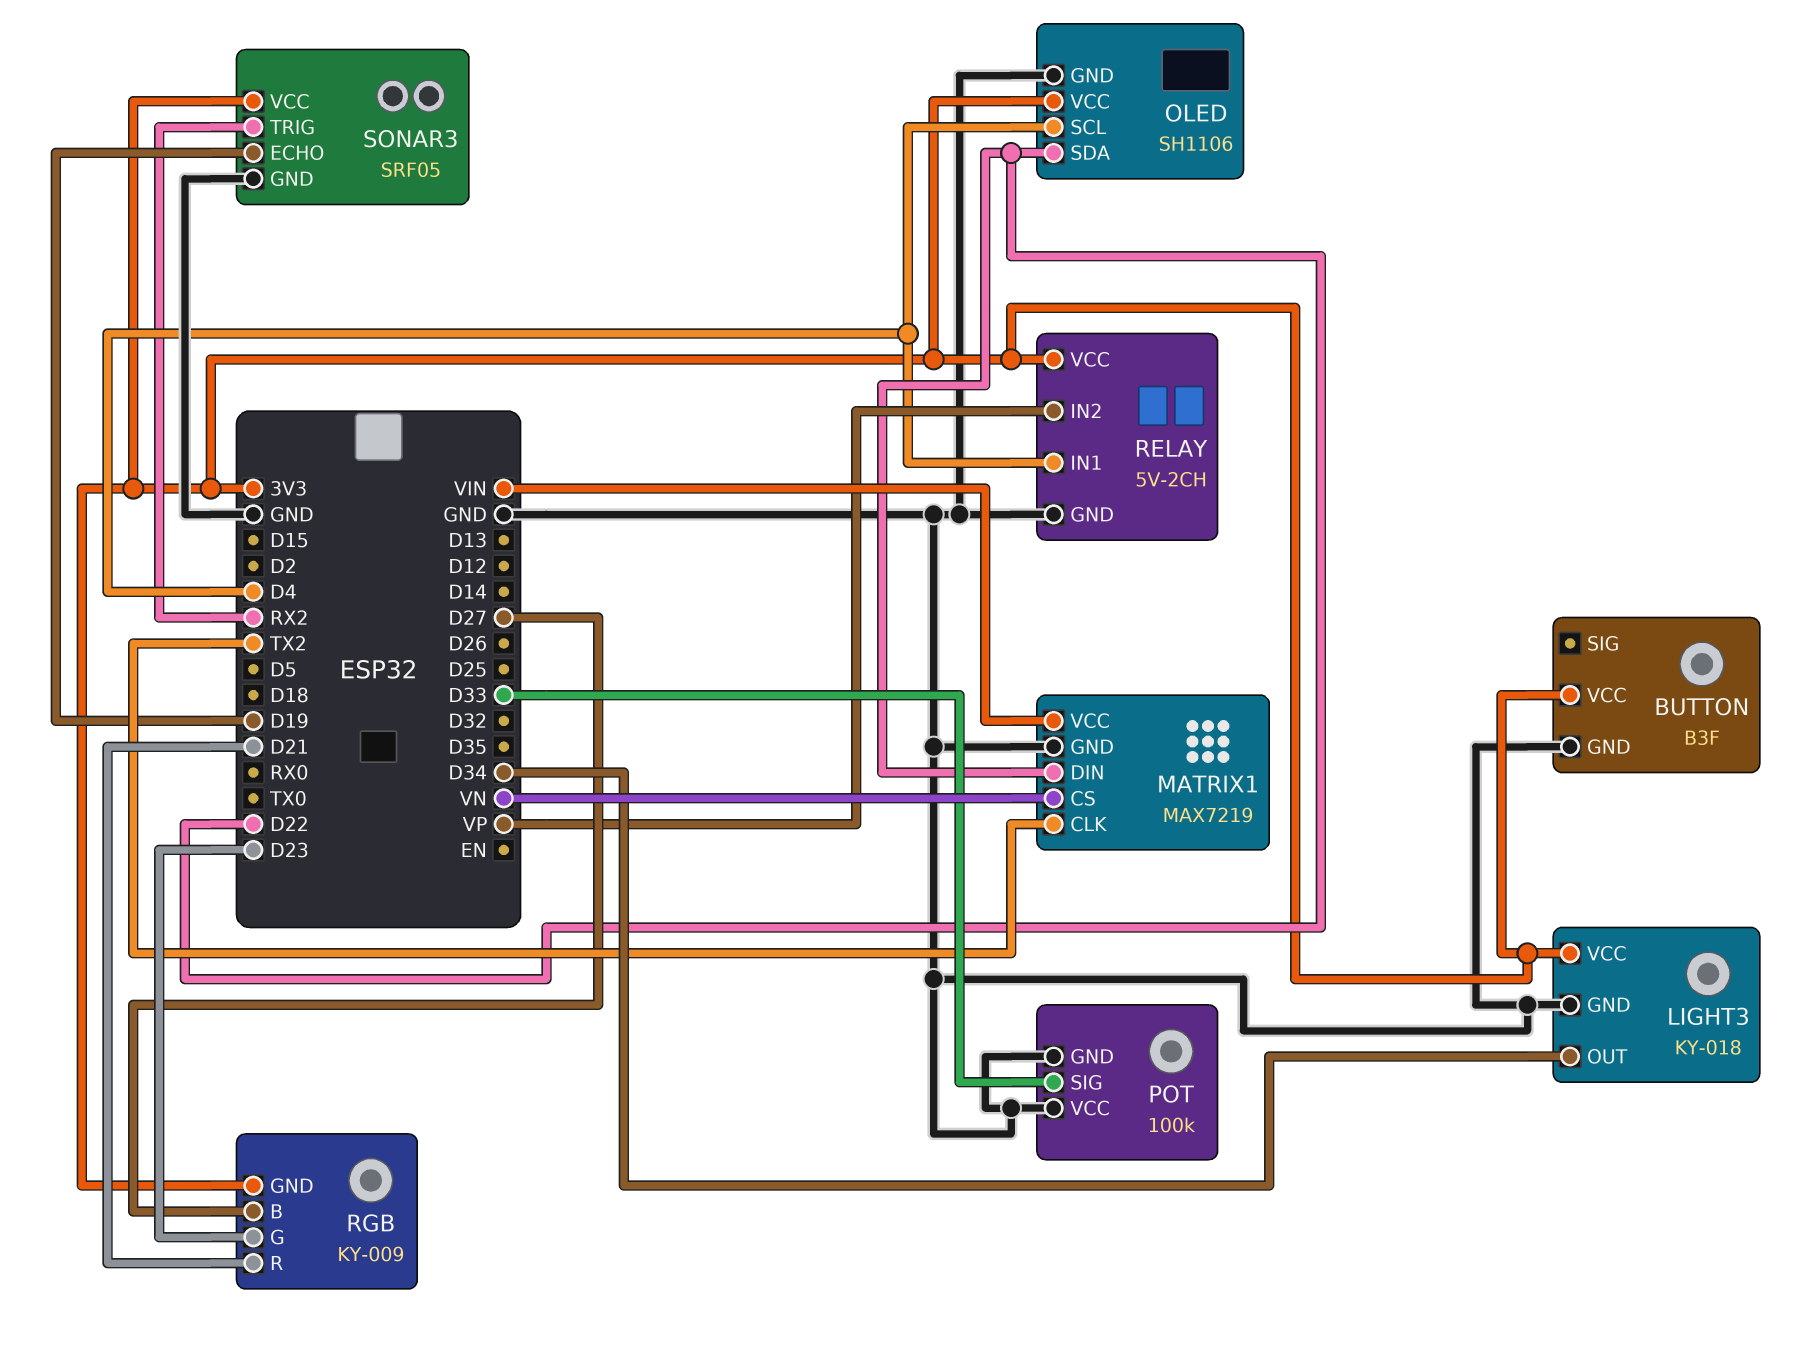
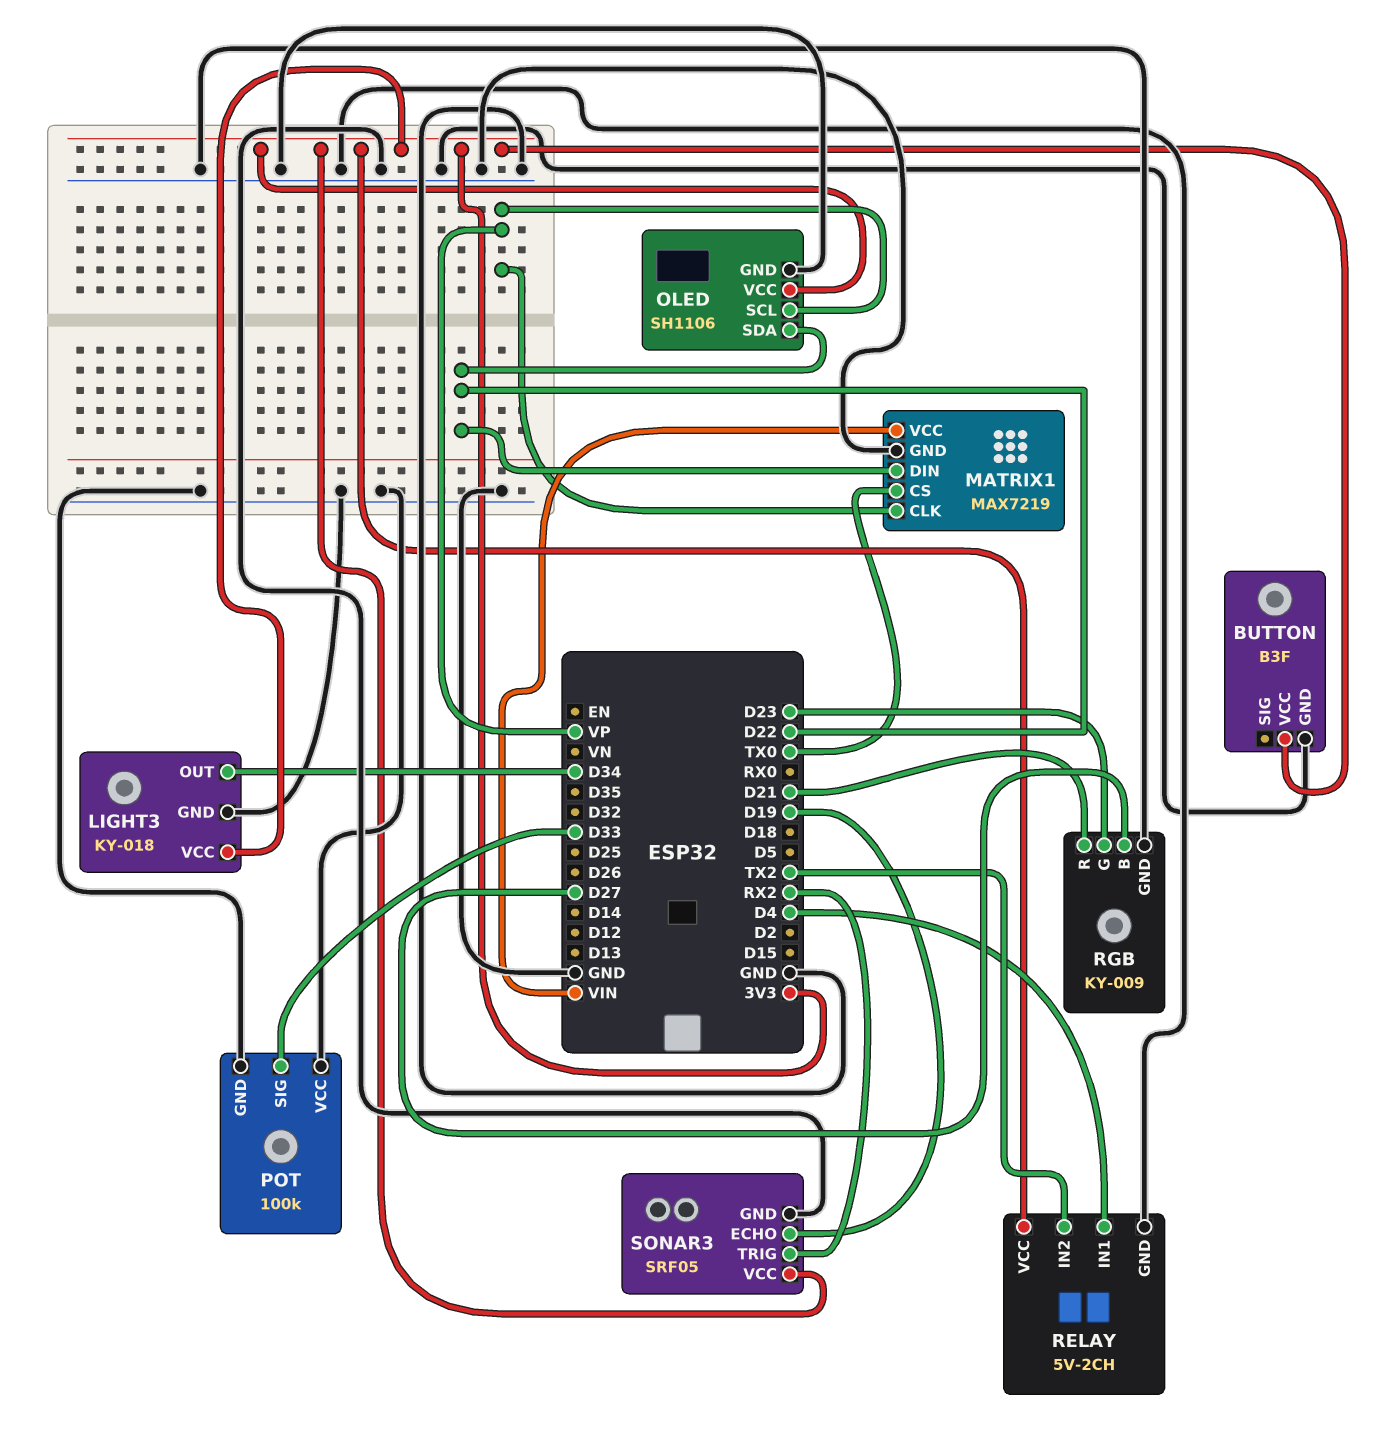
MATRIX1 pin CLK: TX2 -> VP
MATRIX1 pin CS: VN -> TX0
OLED pin SCL: D4 -> VP
RELAY pin IN2: VP -> TX2
RGB pin GND: 3V3 -> GND

